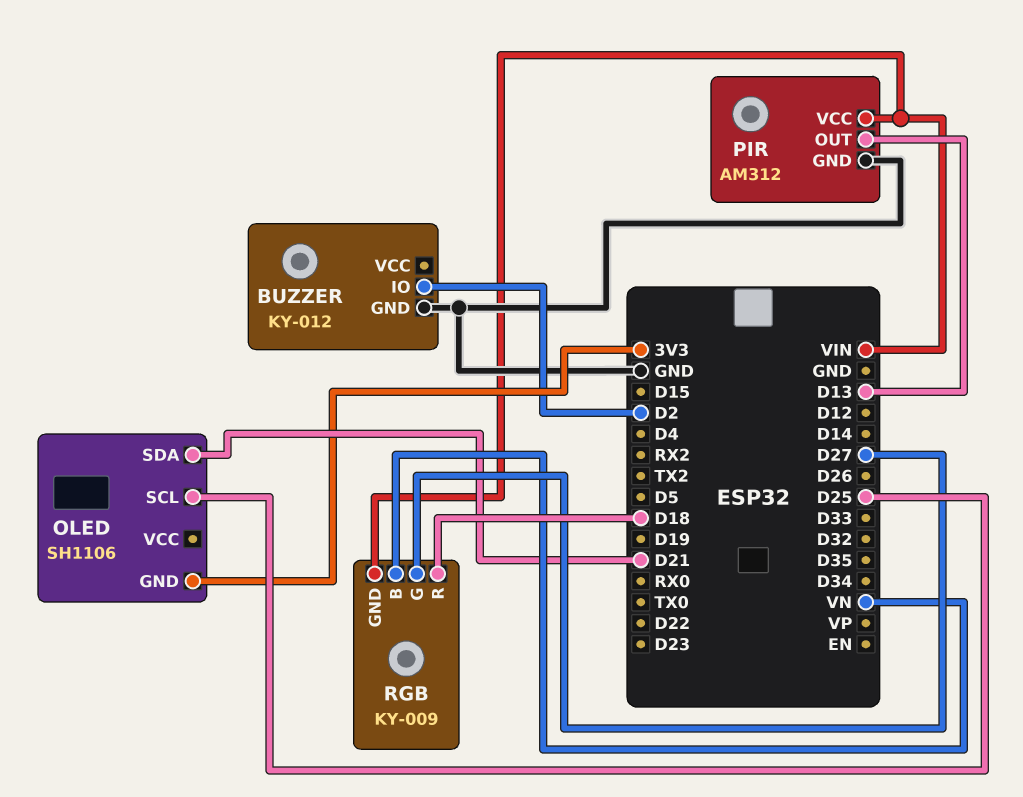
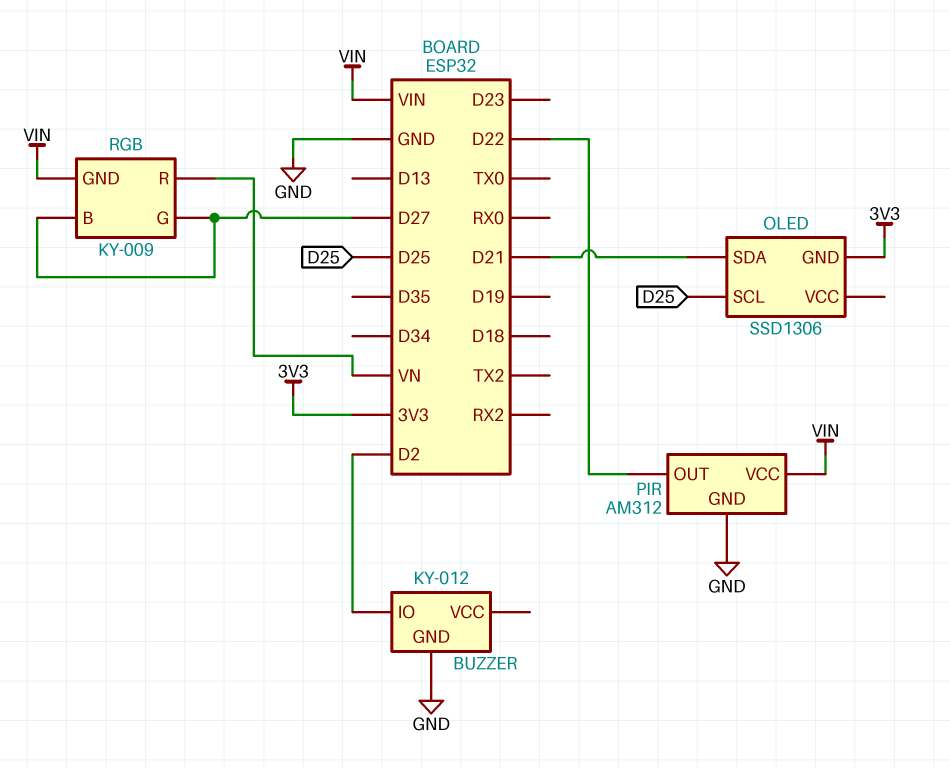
OLED: SH1106 -> SSD1306
PIR pin OUT: D13 -> D22
RGB pin B: VN -> D27
RGB pin R: D18 -> VN

